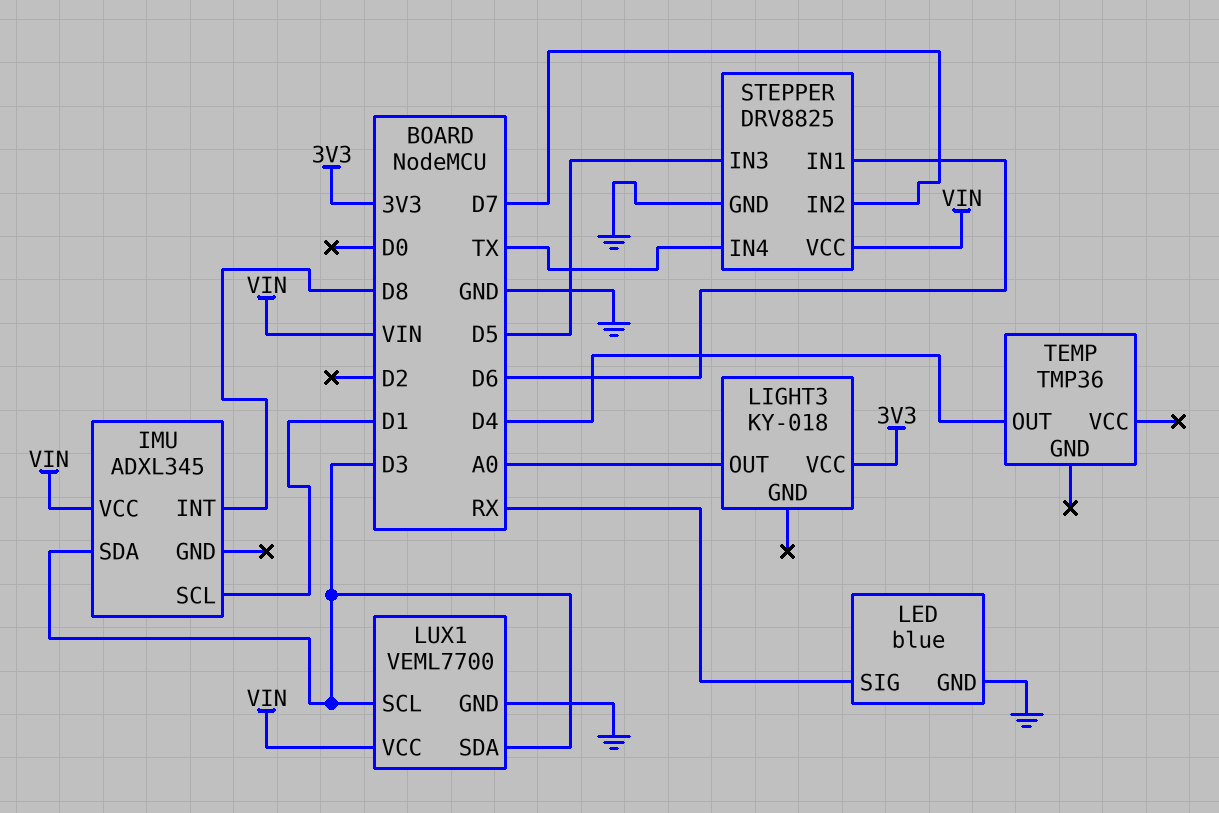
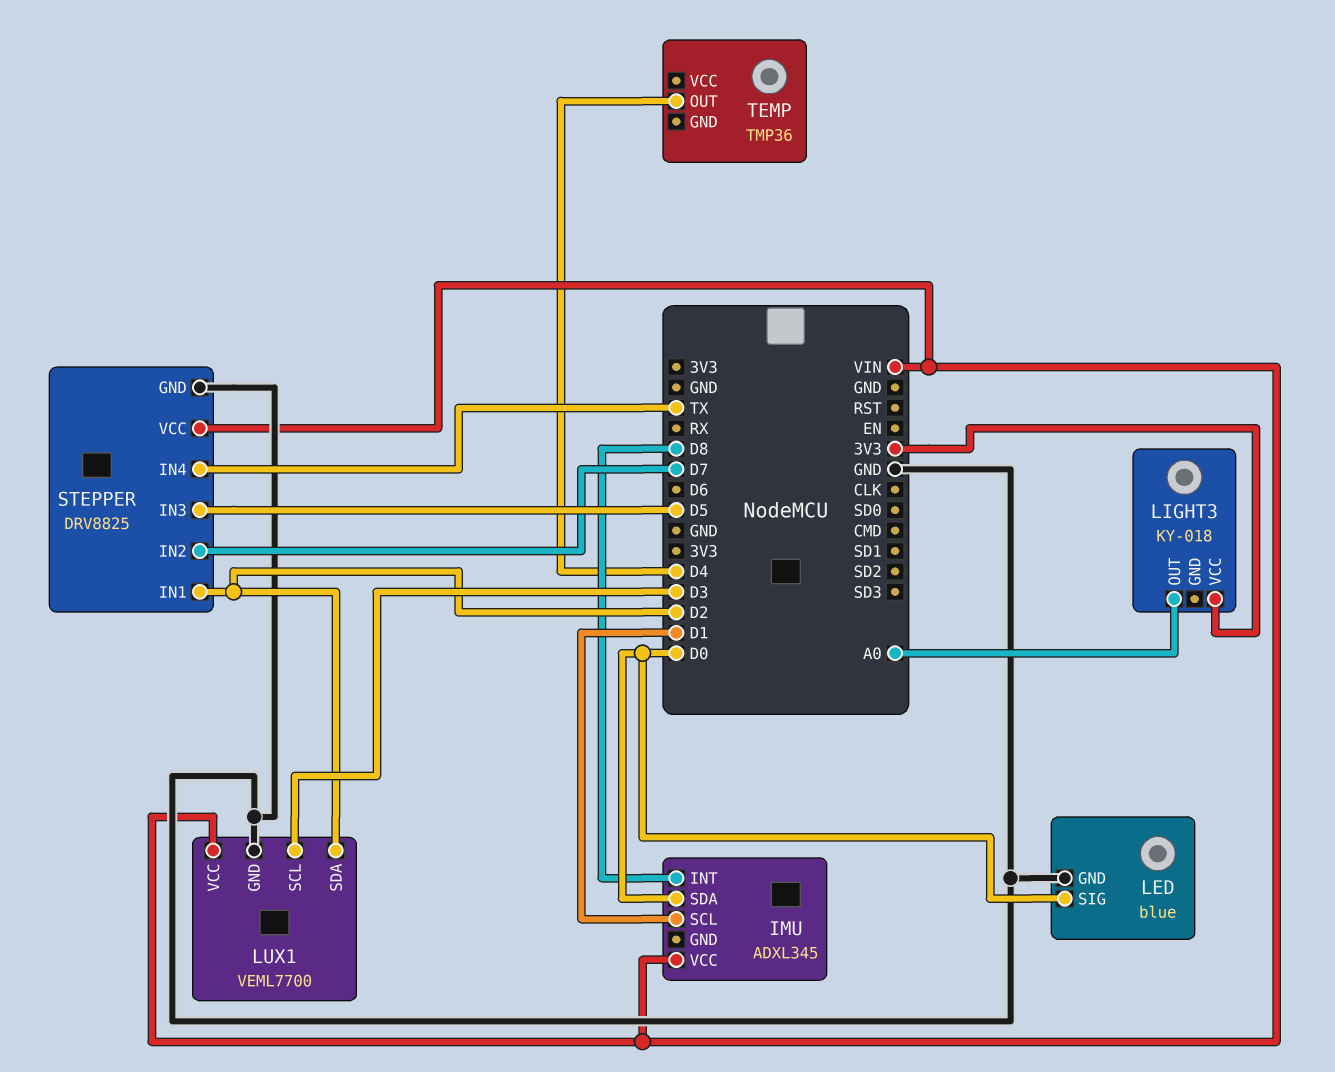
IMU pin SDA: D3 -> D0
LED pin SIG: RX -> D0
LUX1 pin SDA: D3 -> D2
STEPPER pin IN1: D6 -> D2

